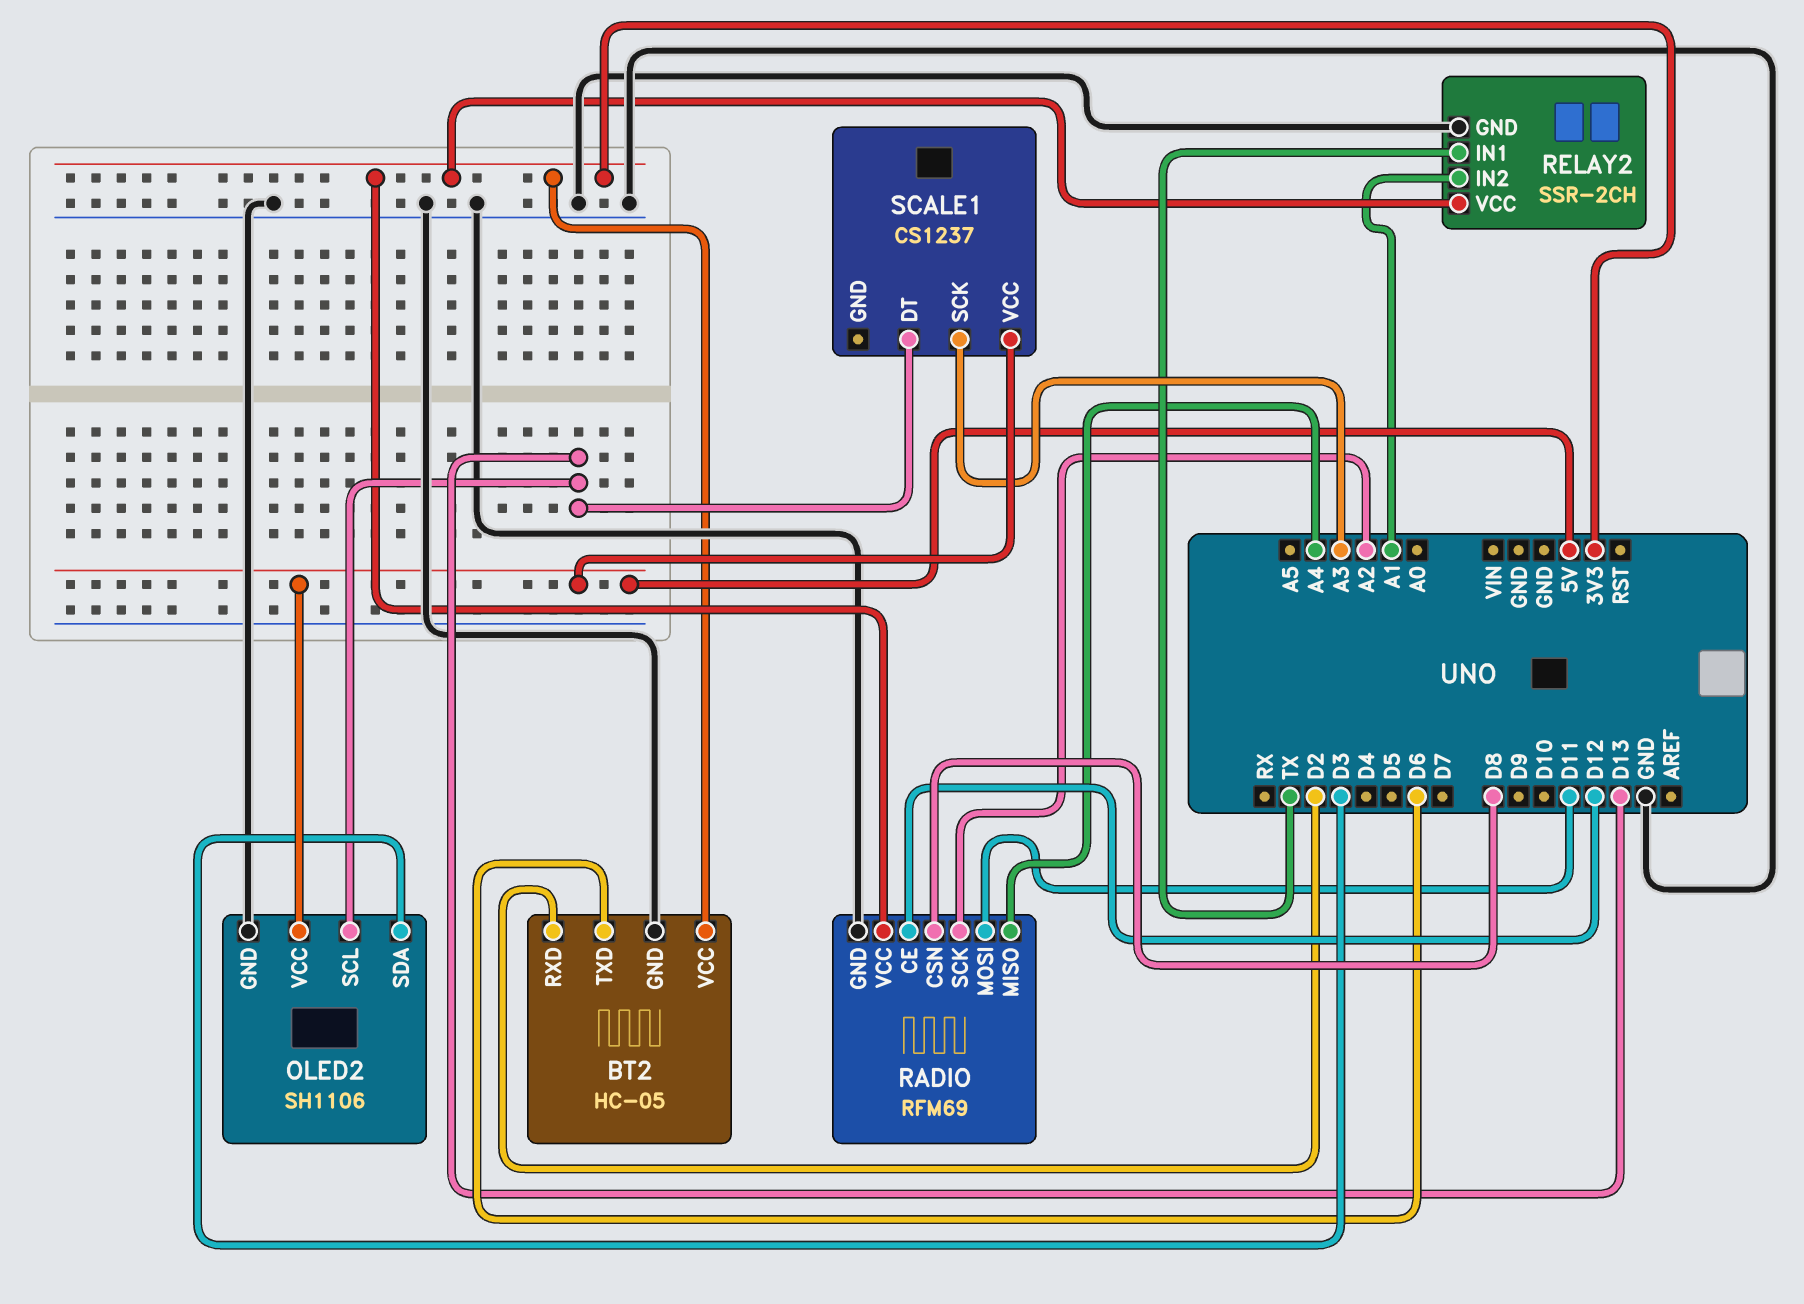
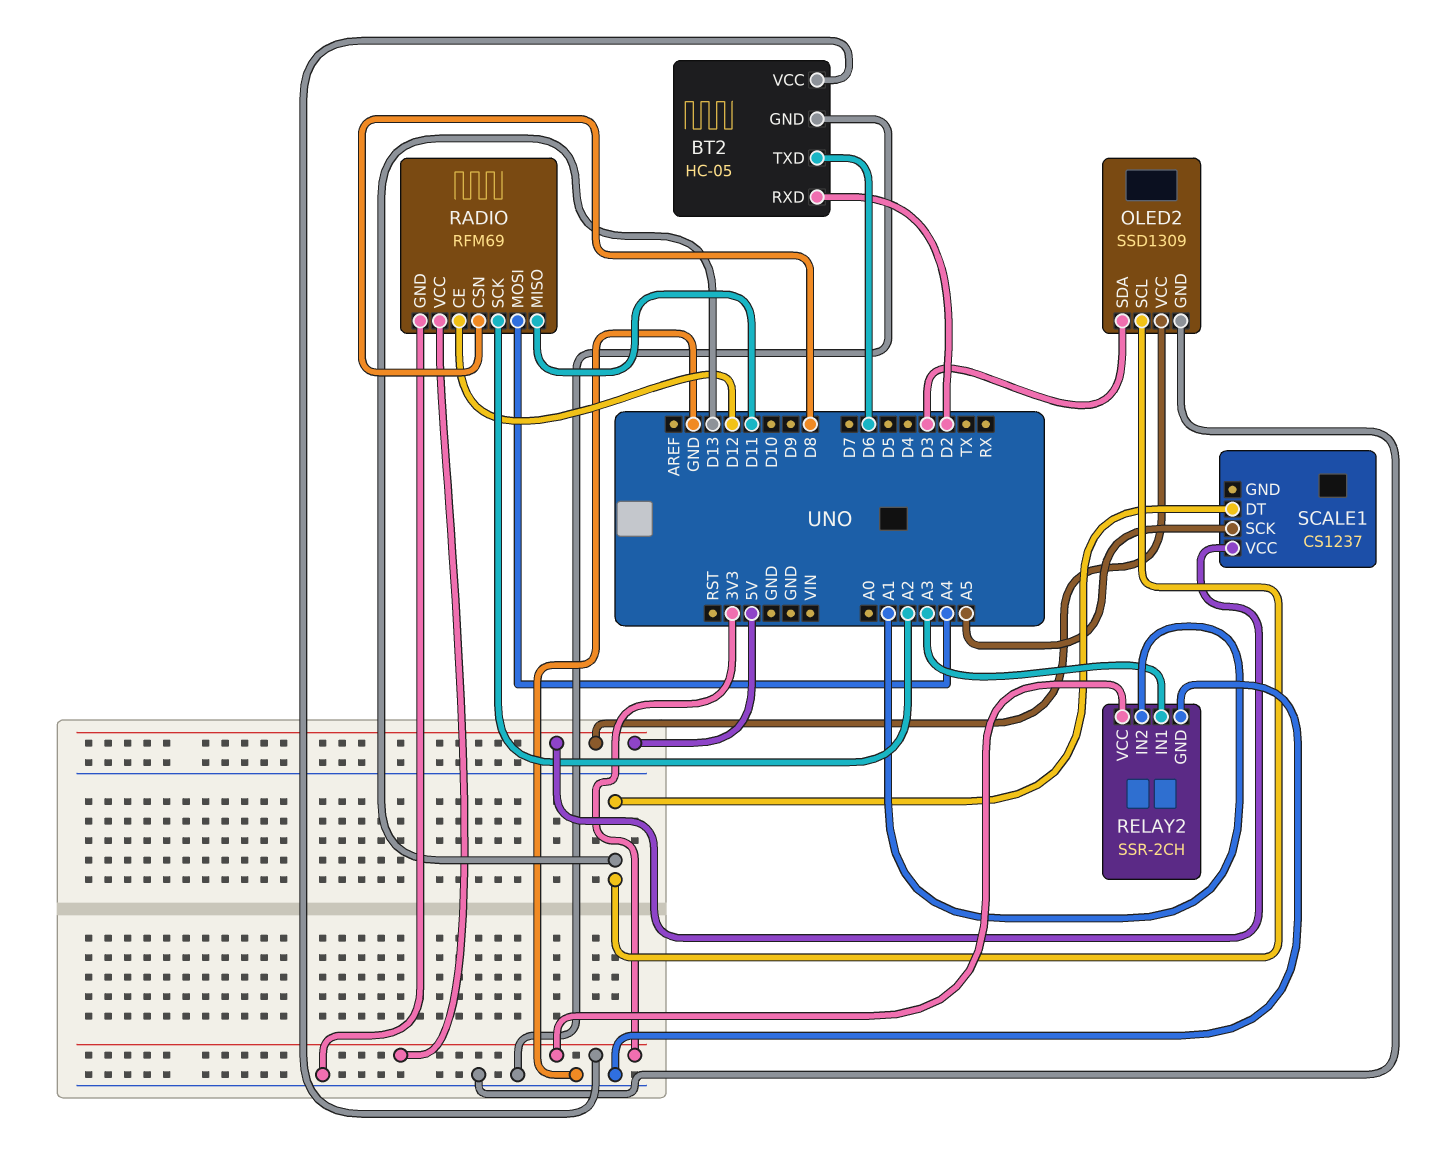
OLED2: SH1106 -> SSD1309
RADIO pin MISO: A4 -> D11
RADIO pin MOSI: D11 -> A4
RELAY2 pin IN1: TX -> A3
SCALE1 pin SCK: A3 -> A5

